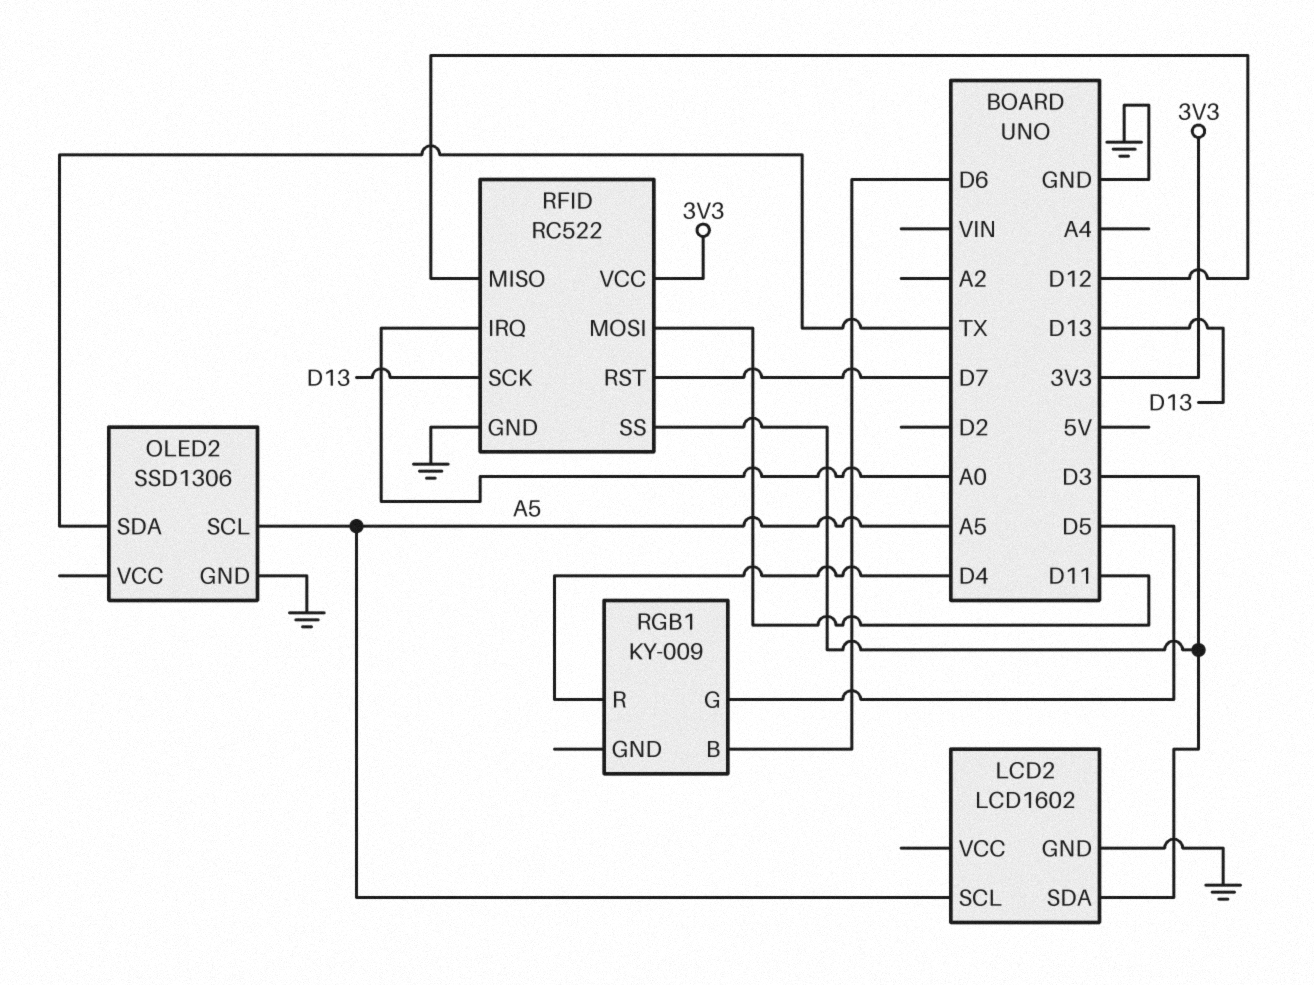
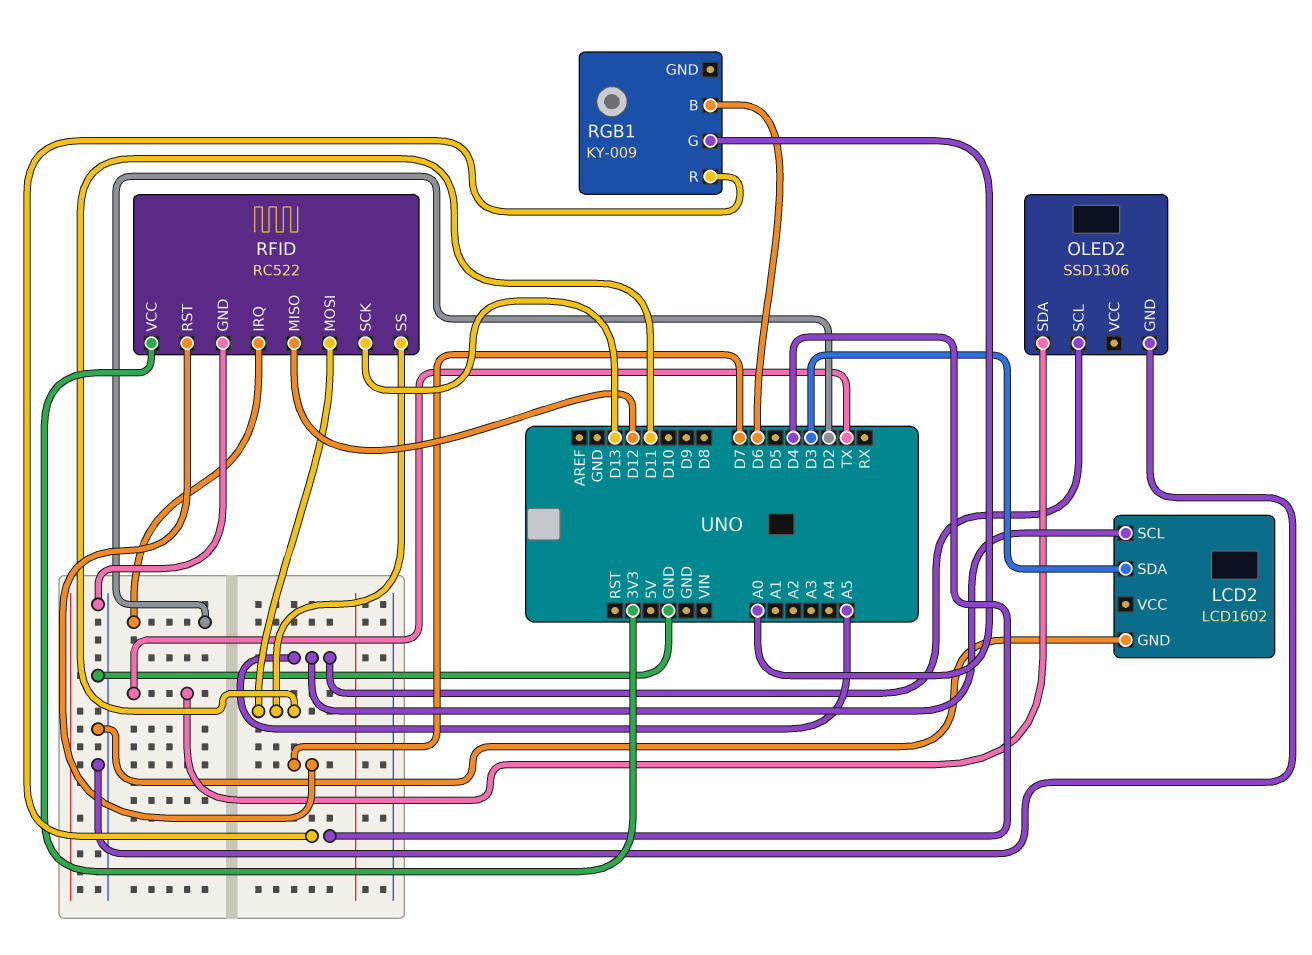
RFID pin IRQ: A0 -> D2
RFID pin SS: D3 -> D11
RGB1 pin G: D5 -> A0

